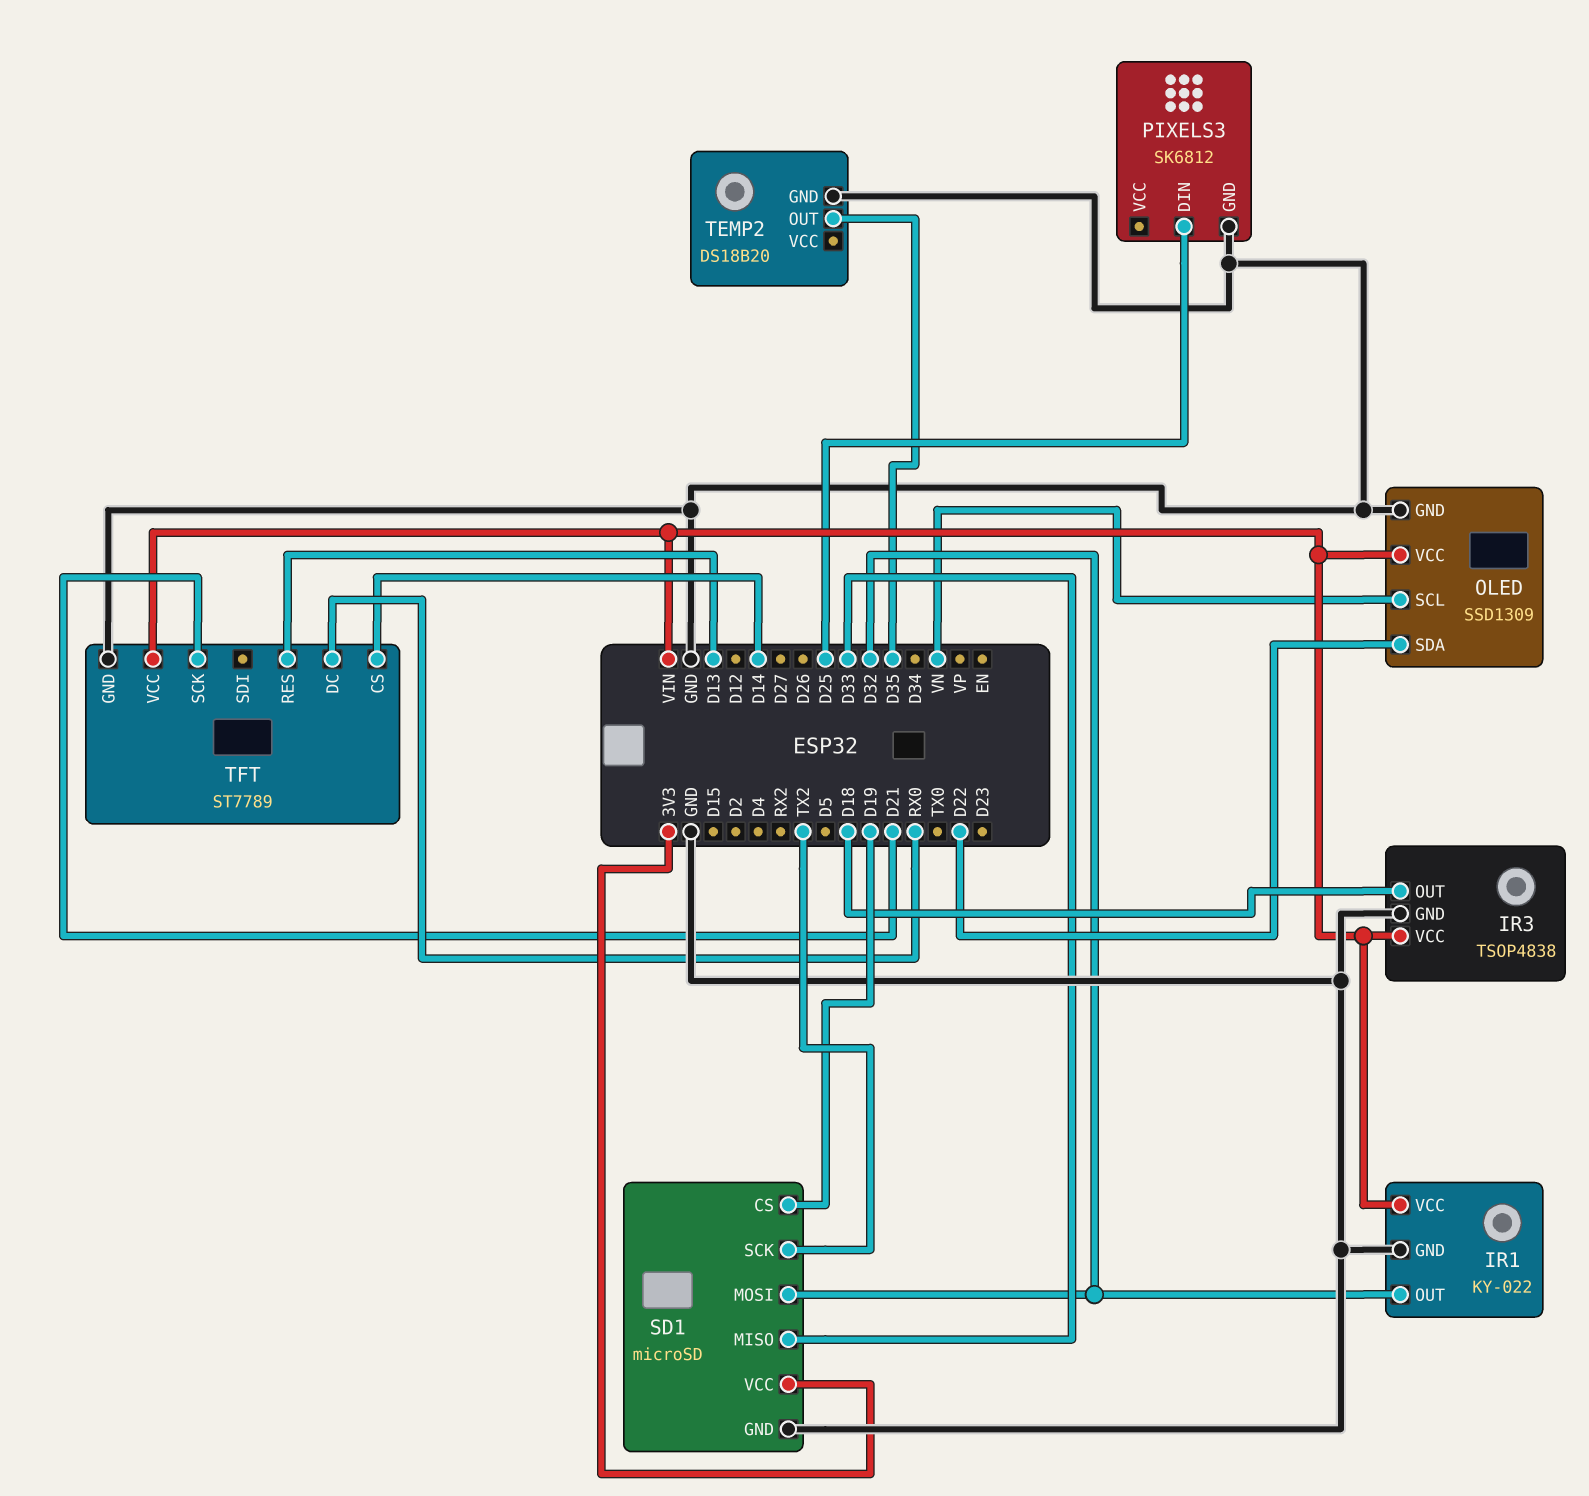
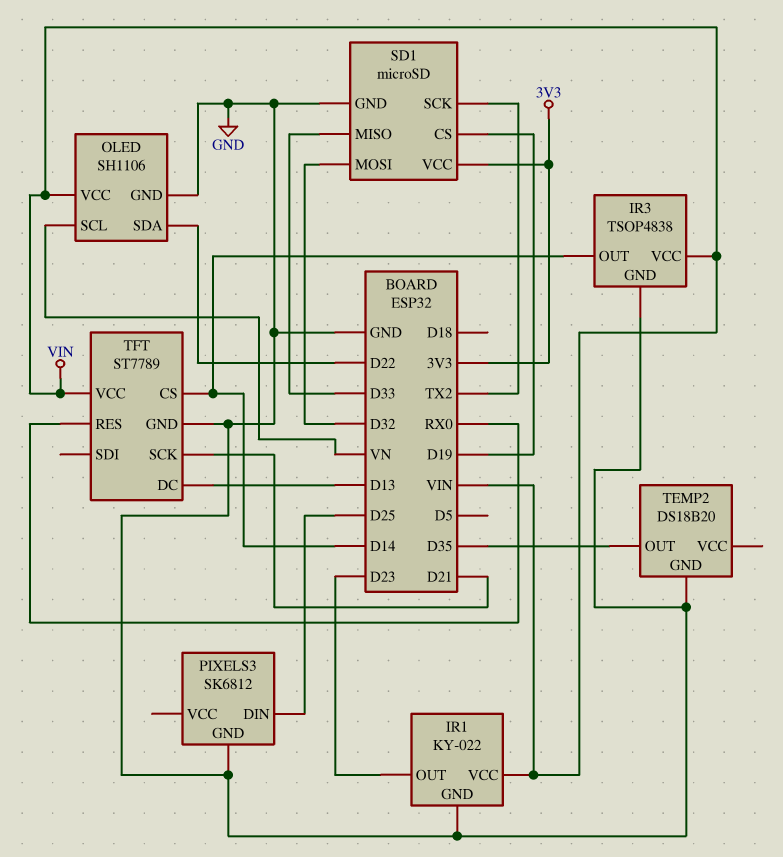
IR1 pin OUT: D32 -> D23
IR3 pin OUT: D18 -> D14
OLED: SSD1309 -> SH1106
TFT pin DC: RX0 -> D13
TFT pin RES: D13 -> RX0

